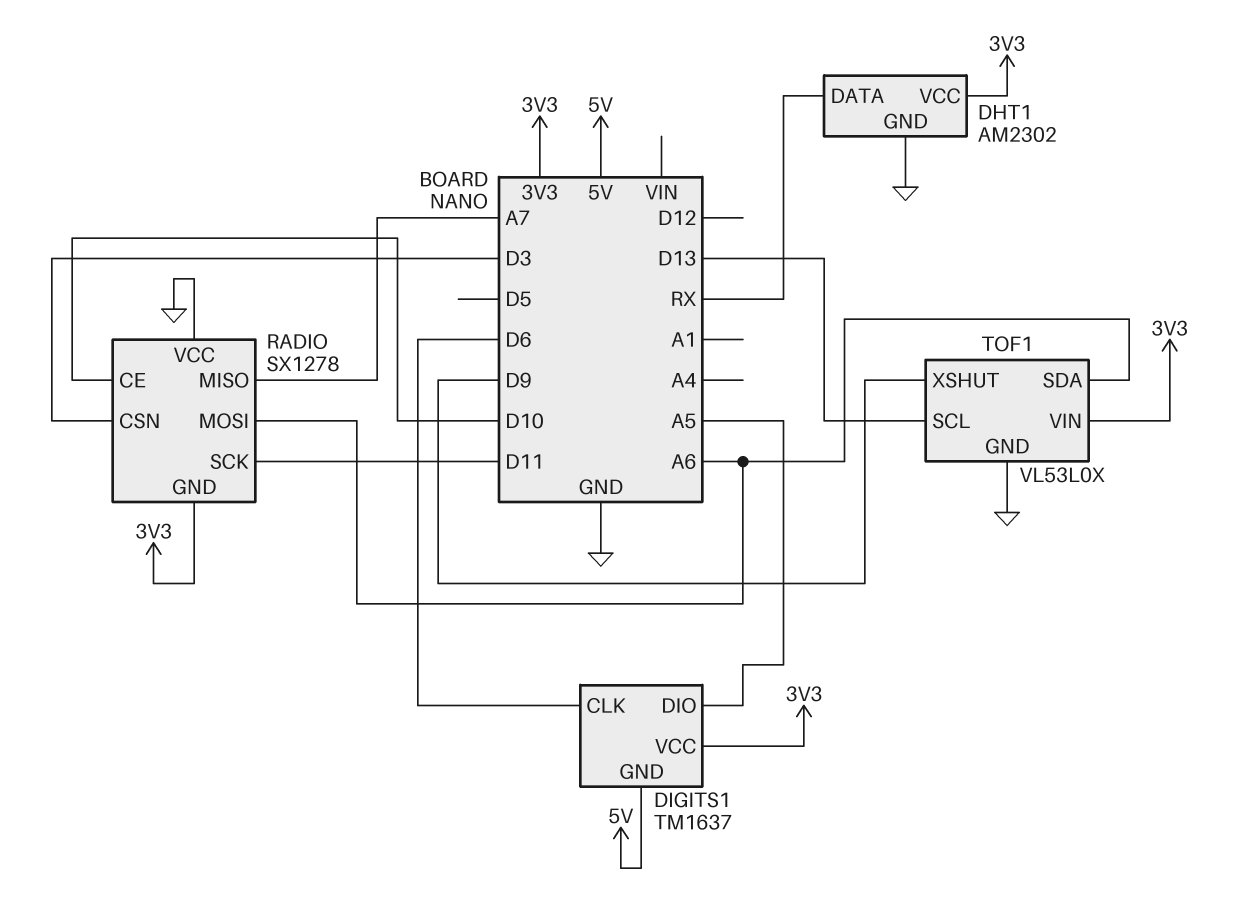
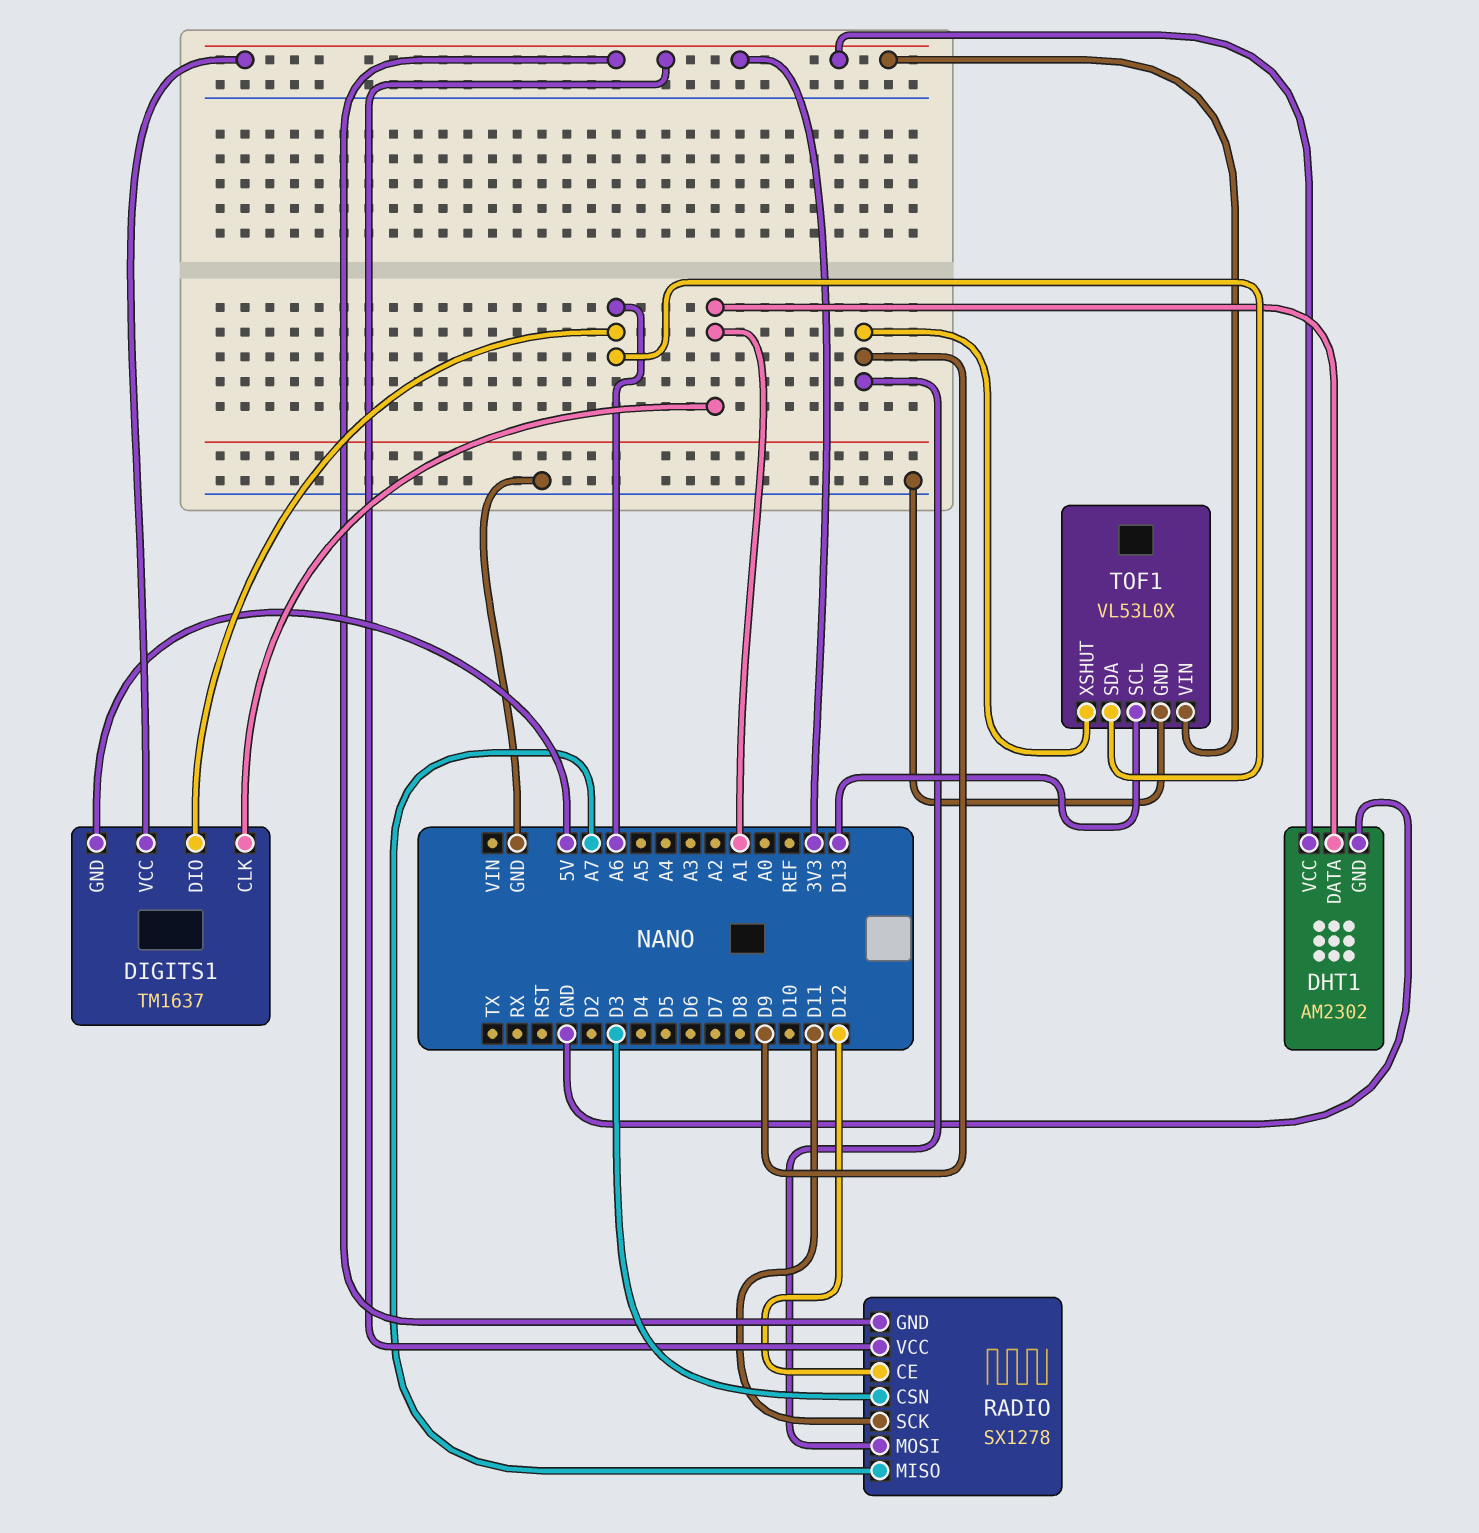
DHT1 pin DATA: RX -> A1
DIGITS1 pin CLK: D6 -> A1
DIGITS1 pin DIO: A5 -> A6
RADIO pin CE: D10 -> D12
RADIO pin MOSI: A6 -> D9
RADIO pin VCC: GND -> 3V3

